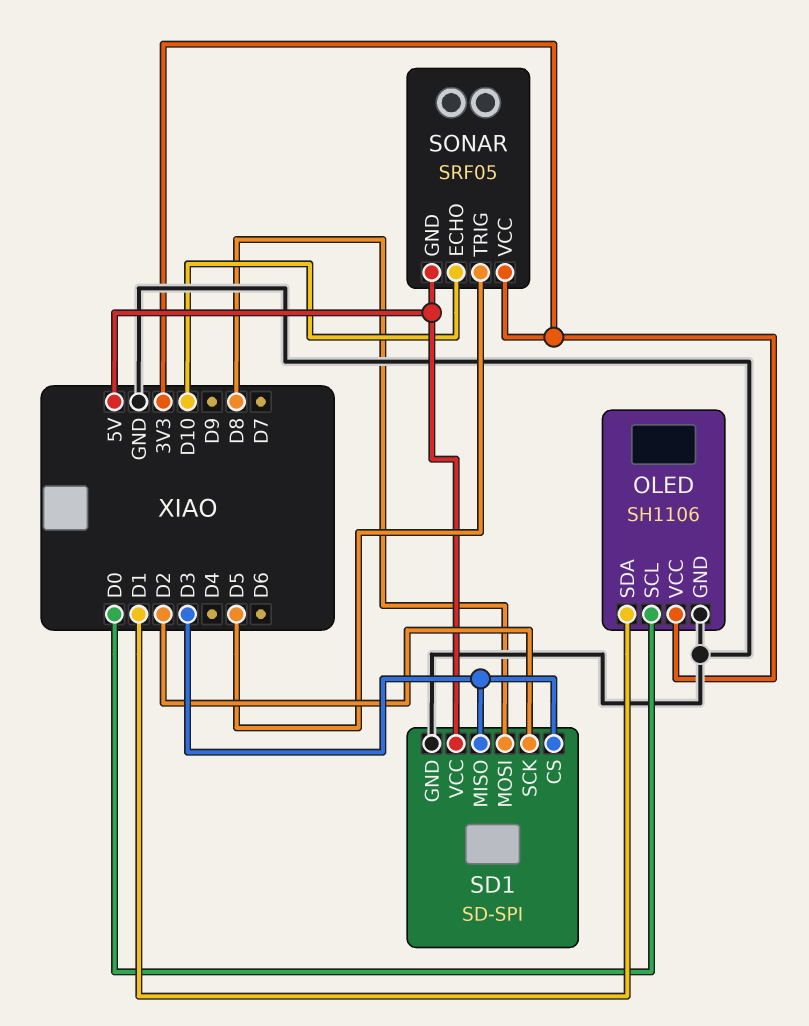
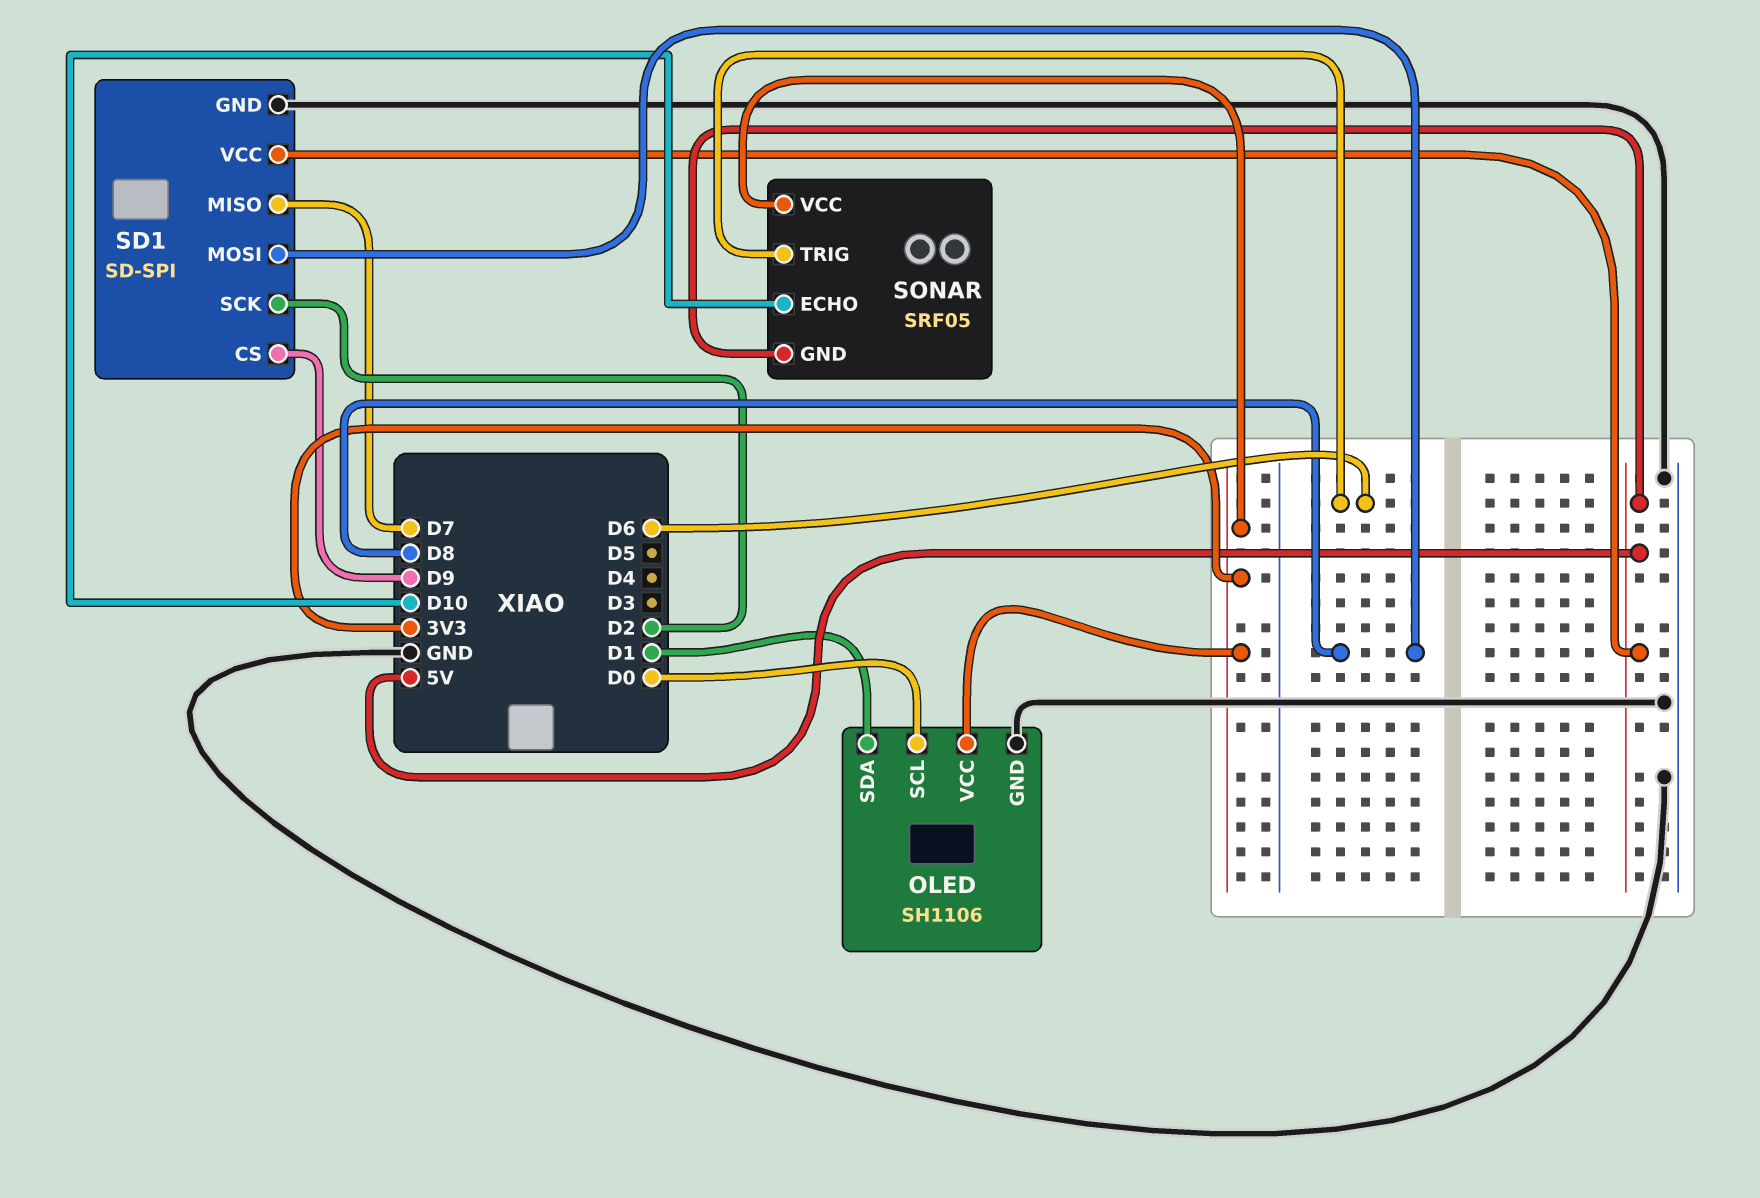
SD1 pin CS: D3 -> D9
SD1 pin MISO: D3 -> D7
SONAR pin TRIG: D5 -> D6

